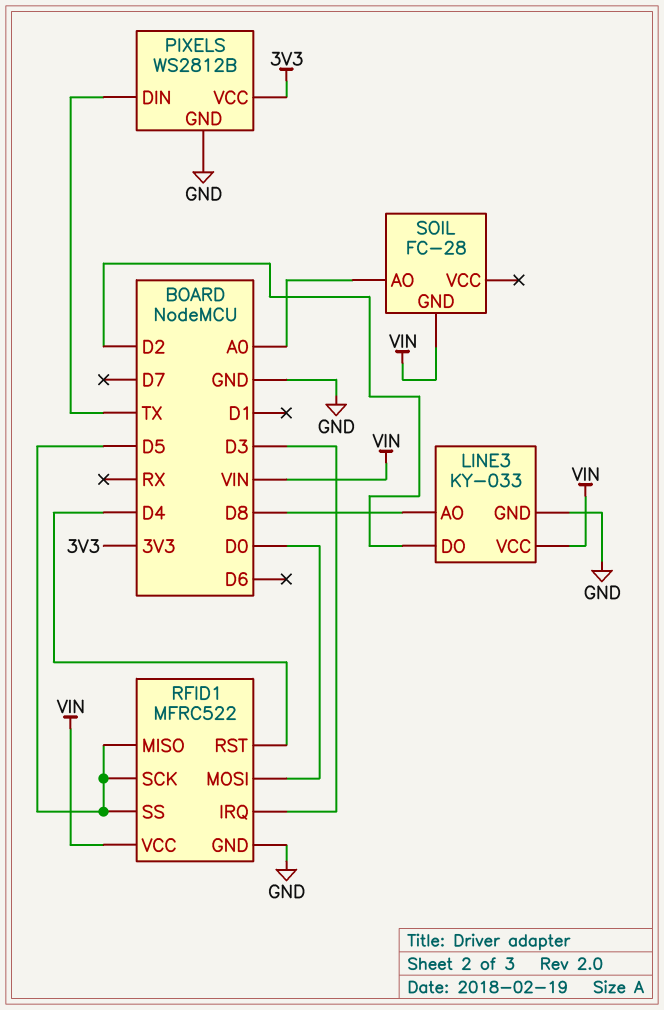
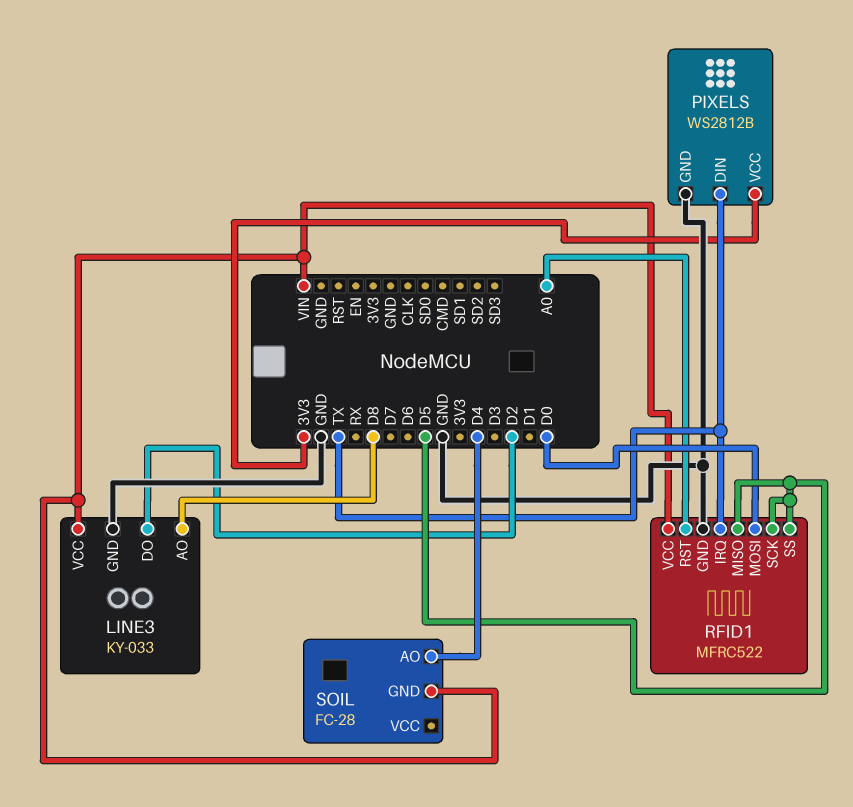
RFID1 pin IRQ: D3 -> TX
RFID1 pin RST: D4 -> A0
SOIL pin AO: A0 -> D4

